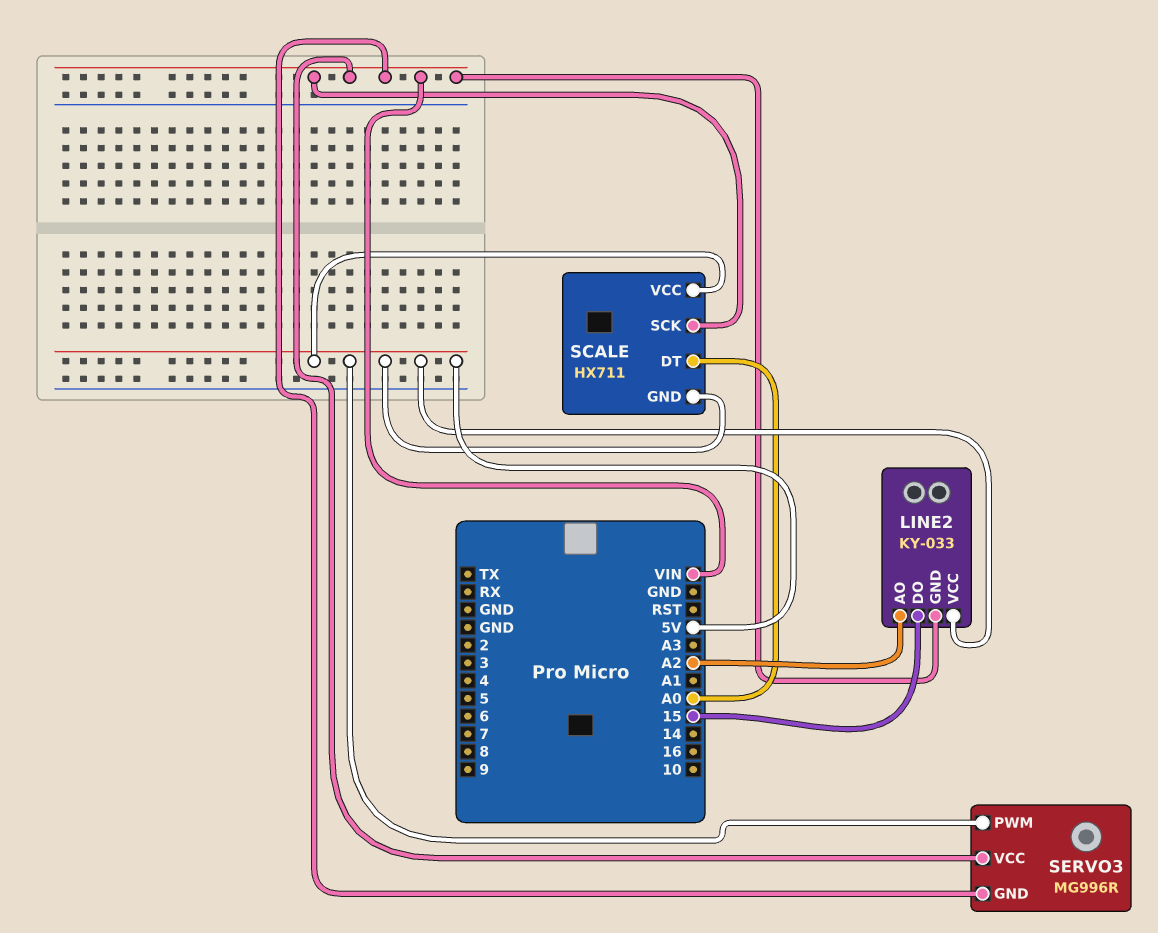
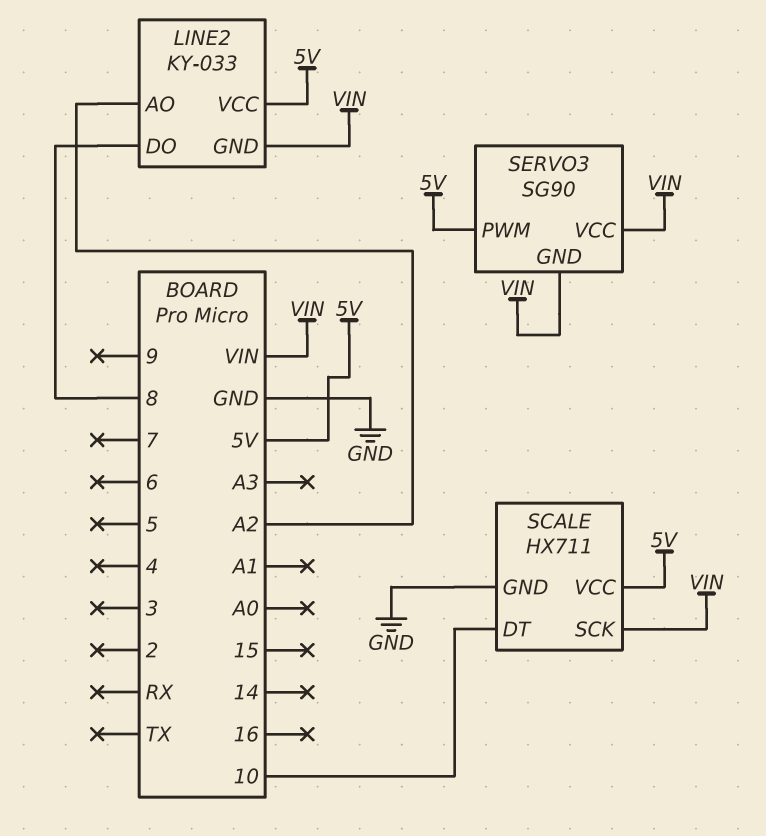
LINE2 pin DO: 15 -> 8
SCALE pin DT: A0 -> 10
SCALE pin GND: 5V -> GND
SERVO3: MG996R -> SG90

